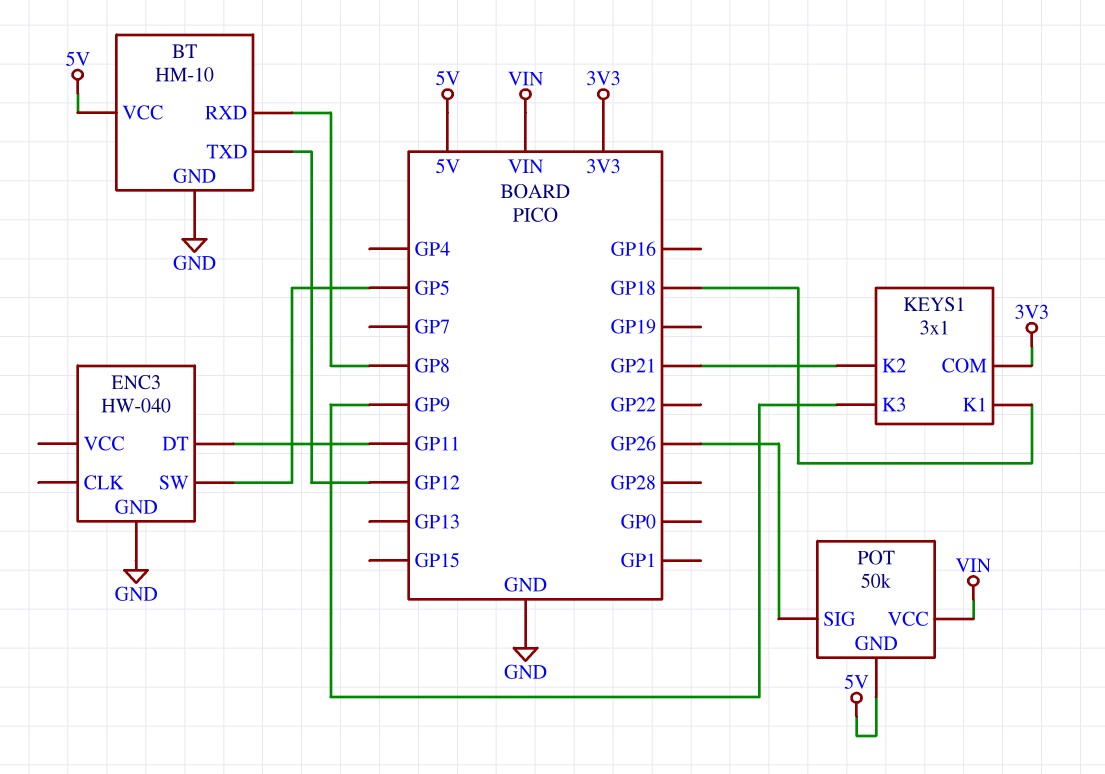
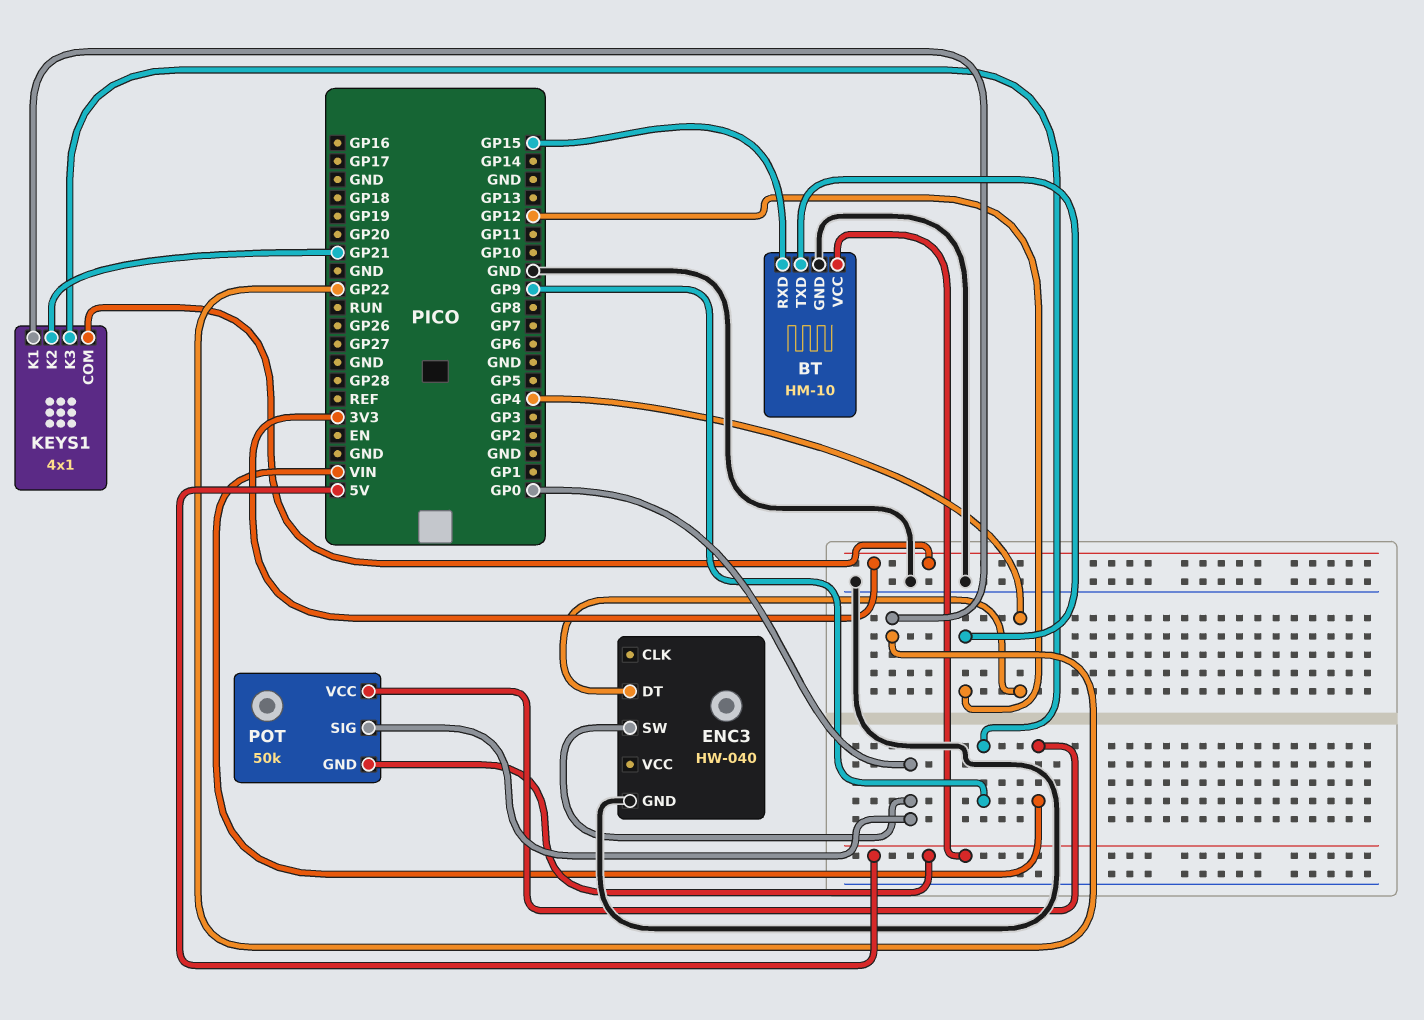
BT pin RXD: GP8 -> GP15
ENC3 pin DT: GP11 -> GP4
ENC3 pin SW: GP5 -> GP0
KEYS1: 3x1 -> 4x1
KEYS1 pin K1: GP18 -> GP22
POT pin SIG: GP26 -> GP0

